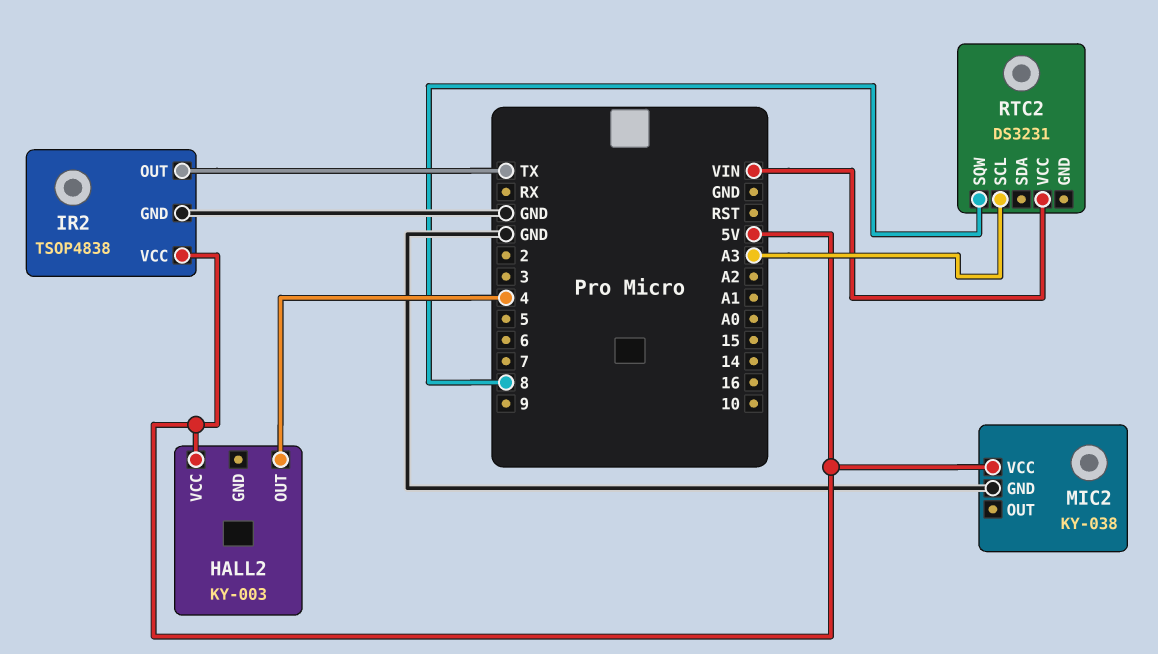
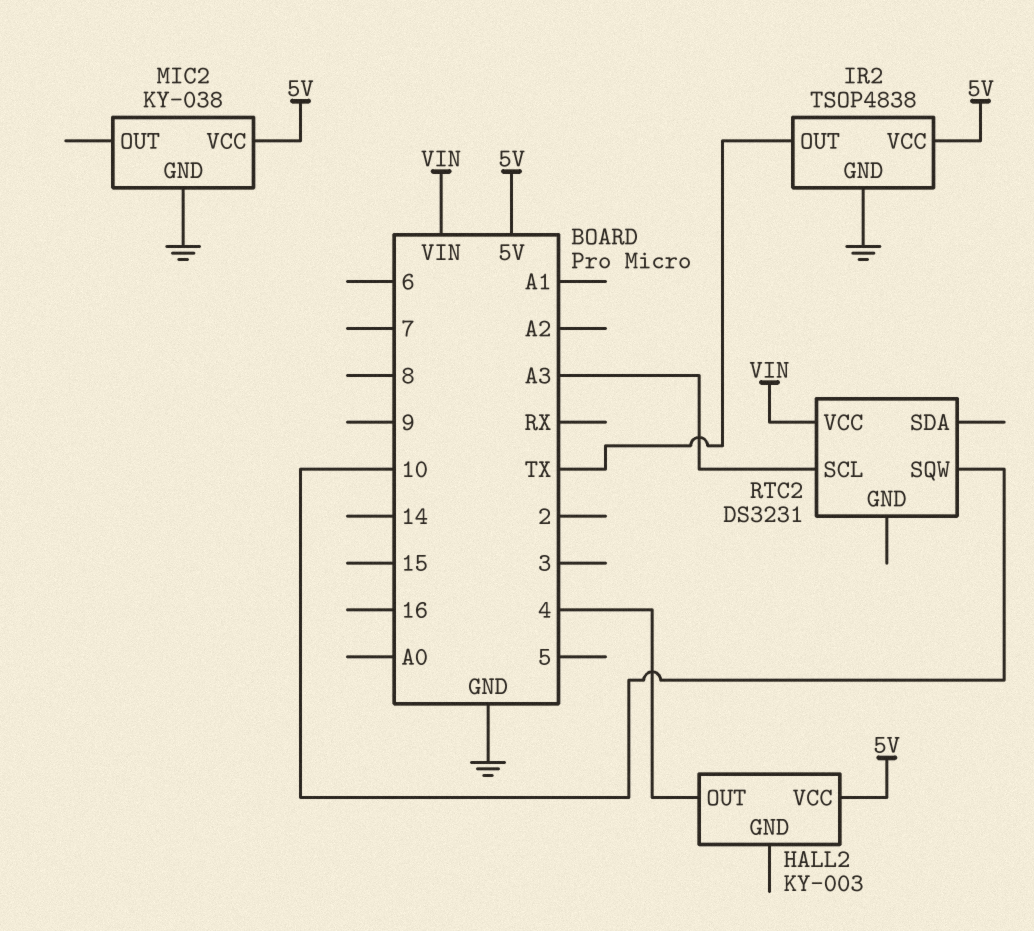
RTC2 pin SQW: 8 -> 10

